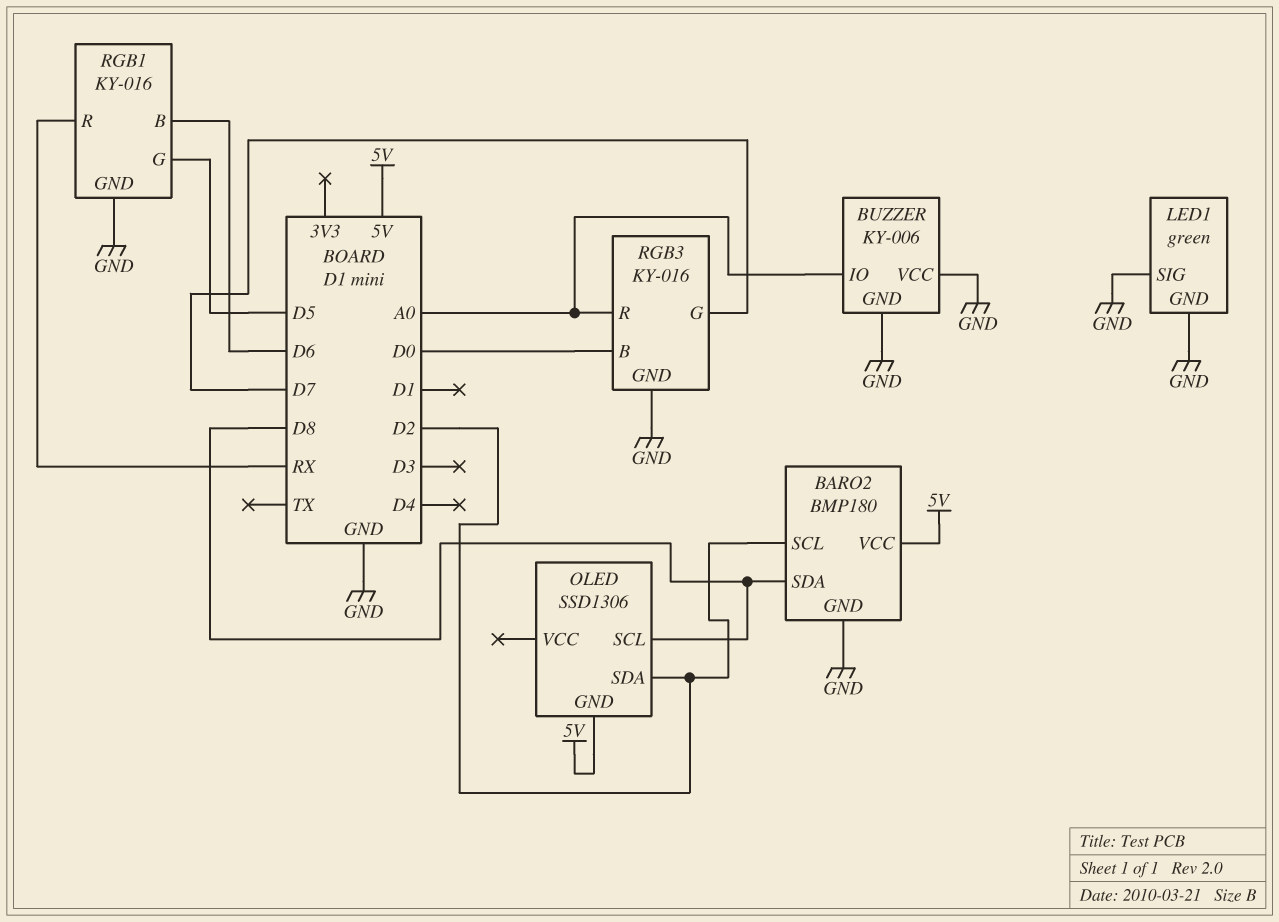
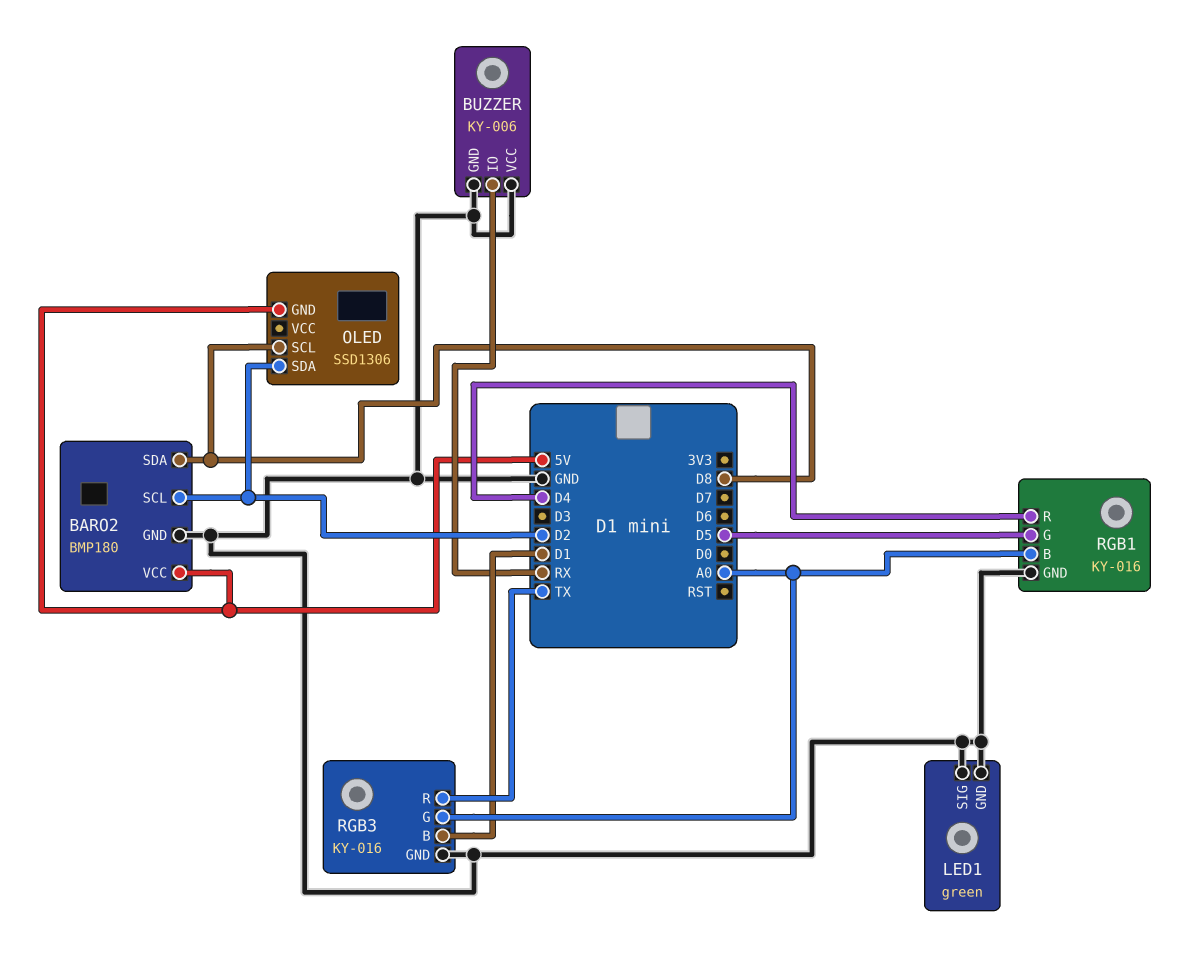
BUZZER pin IO: A0 -> RX
RGB1 pin B: D6 -> A0
RGB1 pin R: RX -> D4
RGB3 pin B: D0 -> D1
RGB3 pin G: D7 -> A0
RGB3 pin R: A0 -> TX

